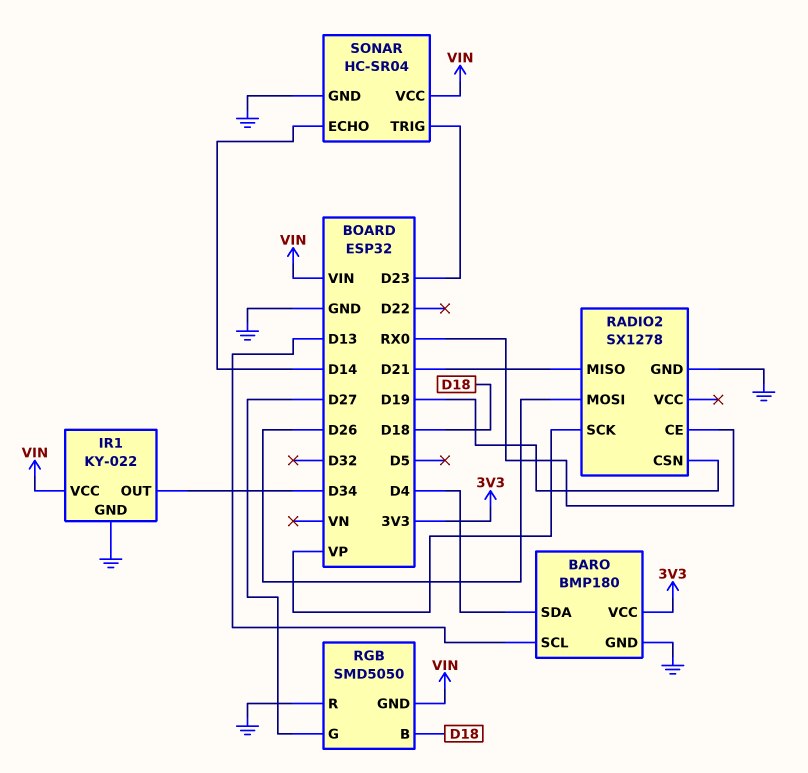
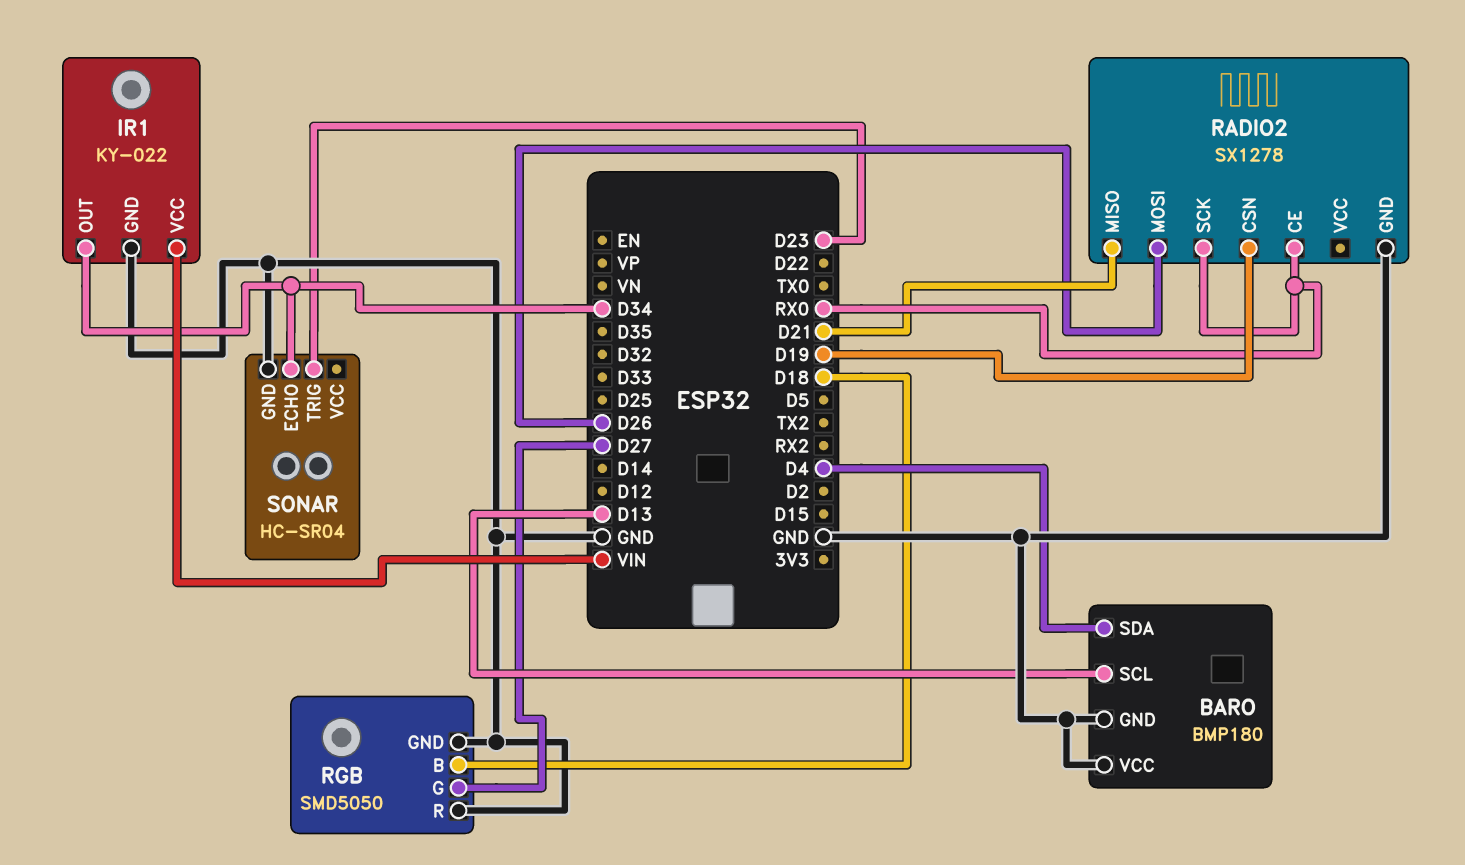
BARO pin VCC: 3V3 -> GND
RADIO2 pin SCK: VP -> RX0
RGB pin GND: VIN -> GND
SONAR pin ECHO: D14 -> D34
SONAR pin VCC: VIN -> none

